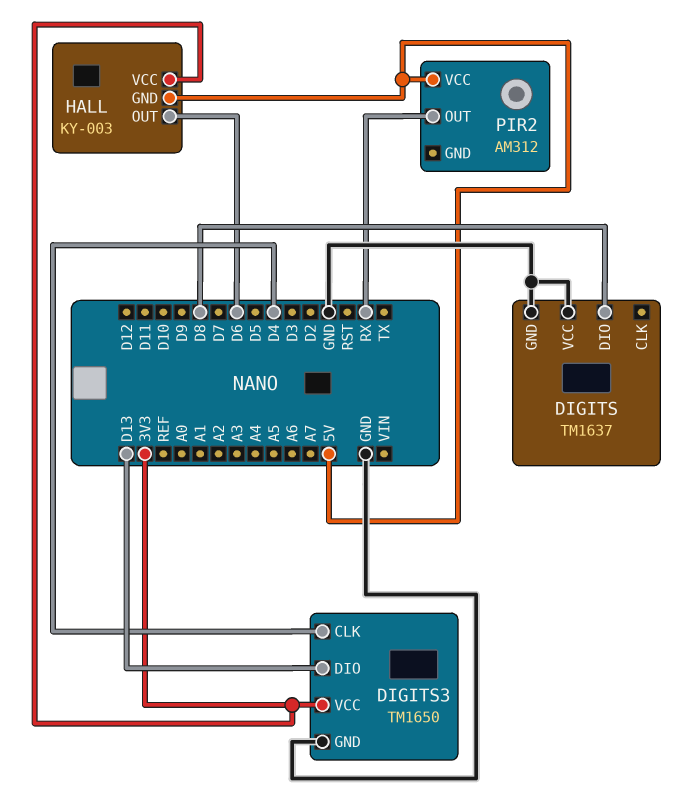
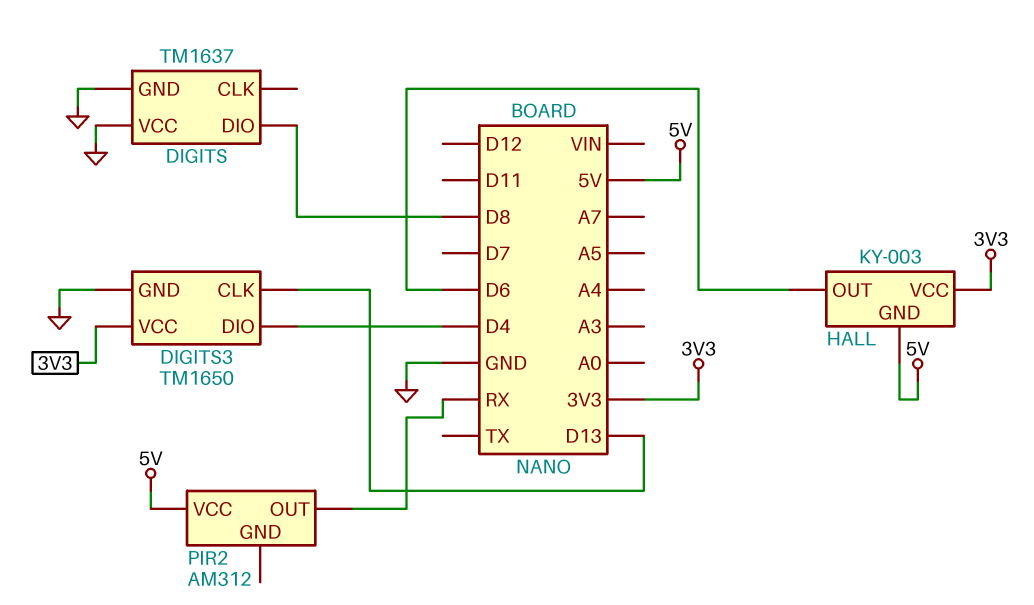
DIGITS3 pin CLK: D4 -> D13
DIGITS3 pin DIO: D13 -> D4

